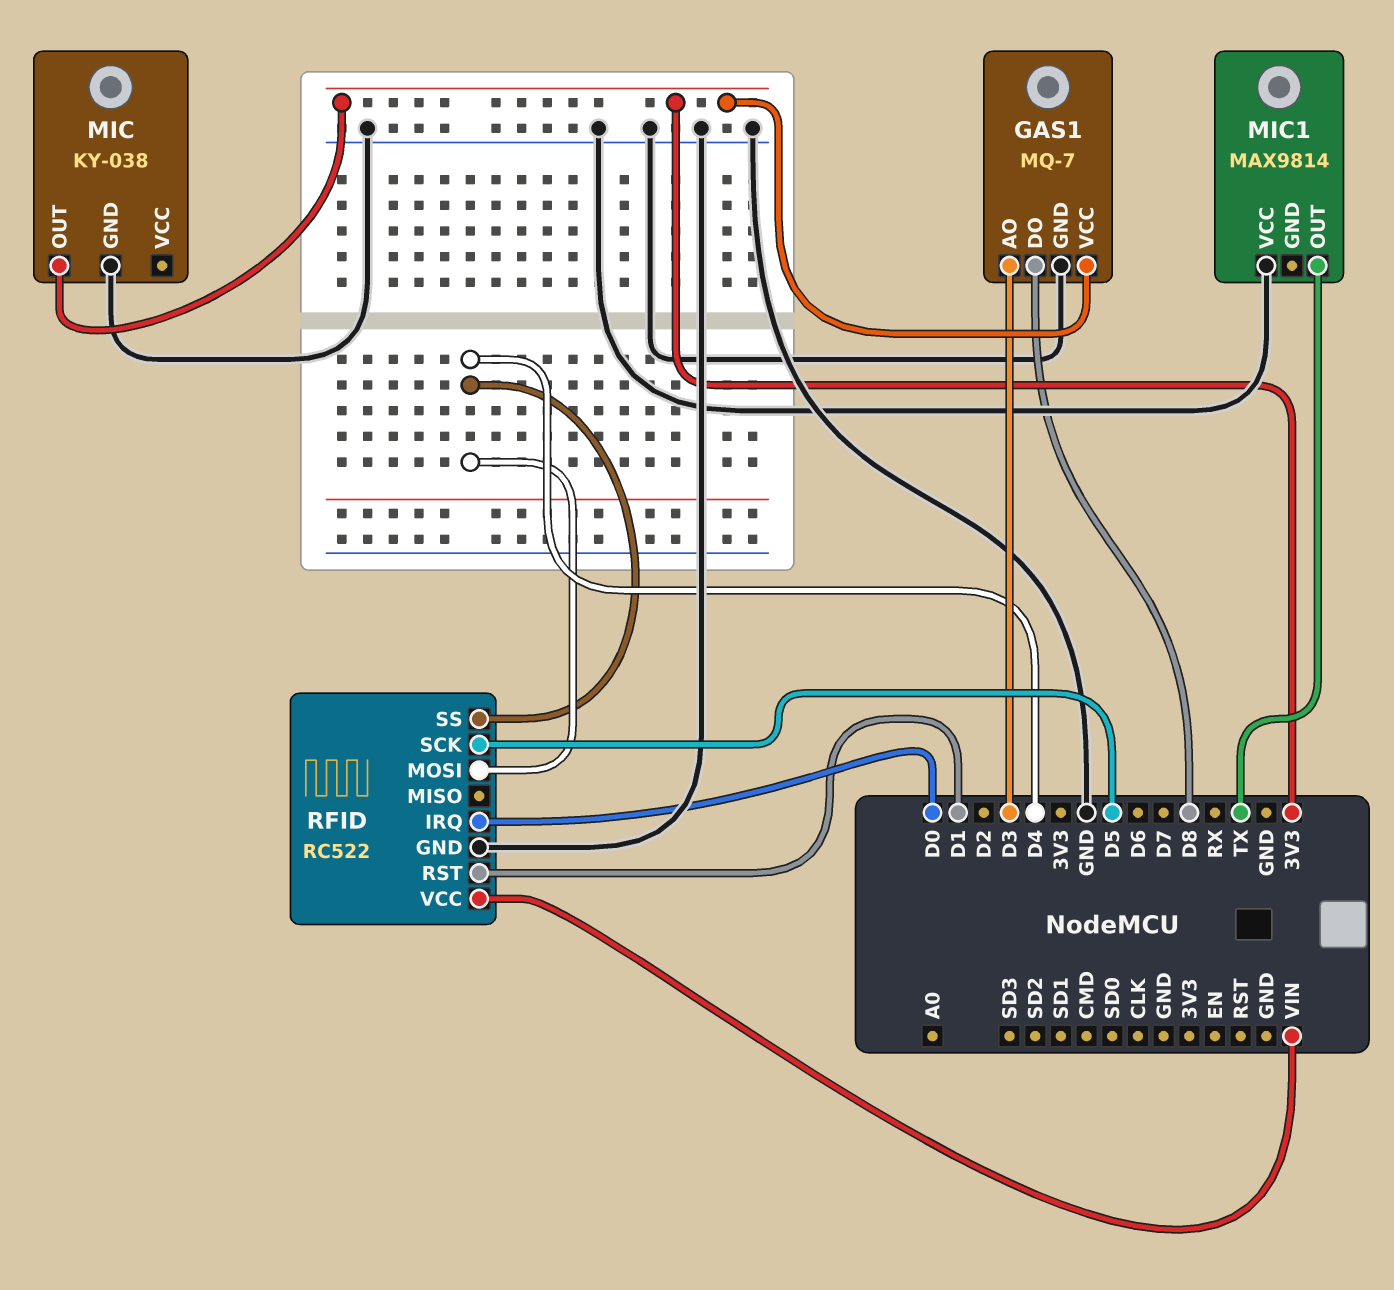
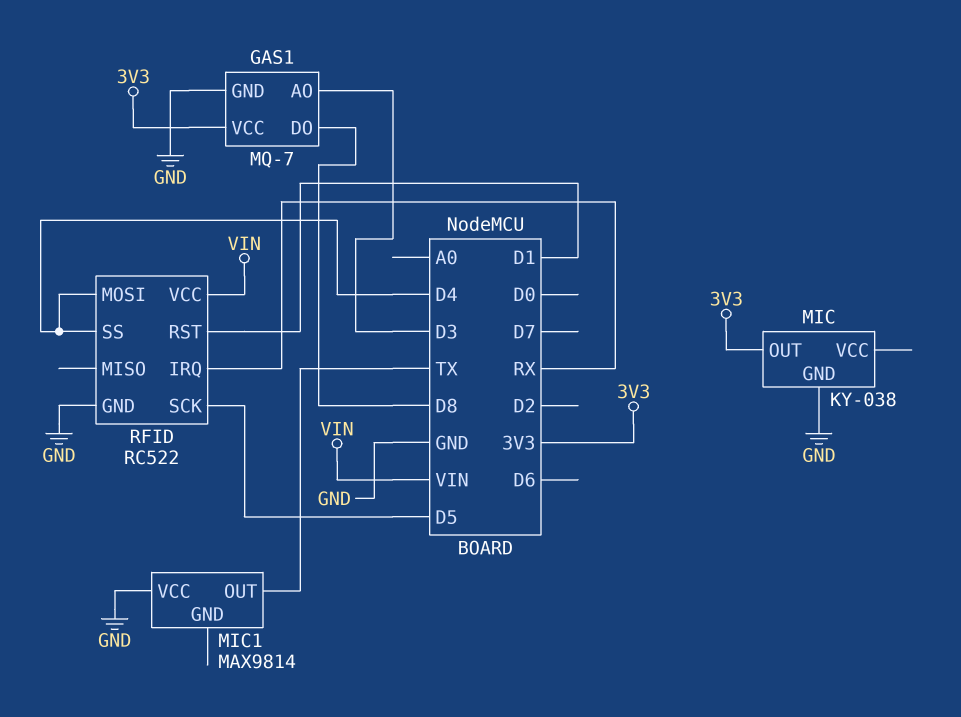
RFID pin IRQ: D0 -> RX

